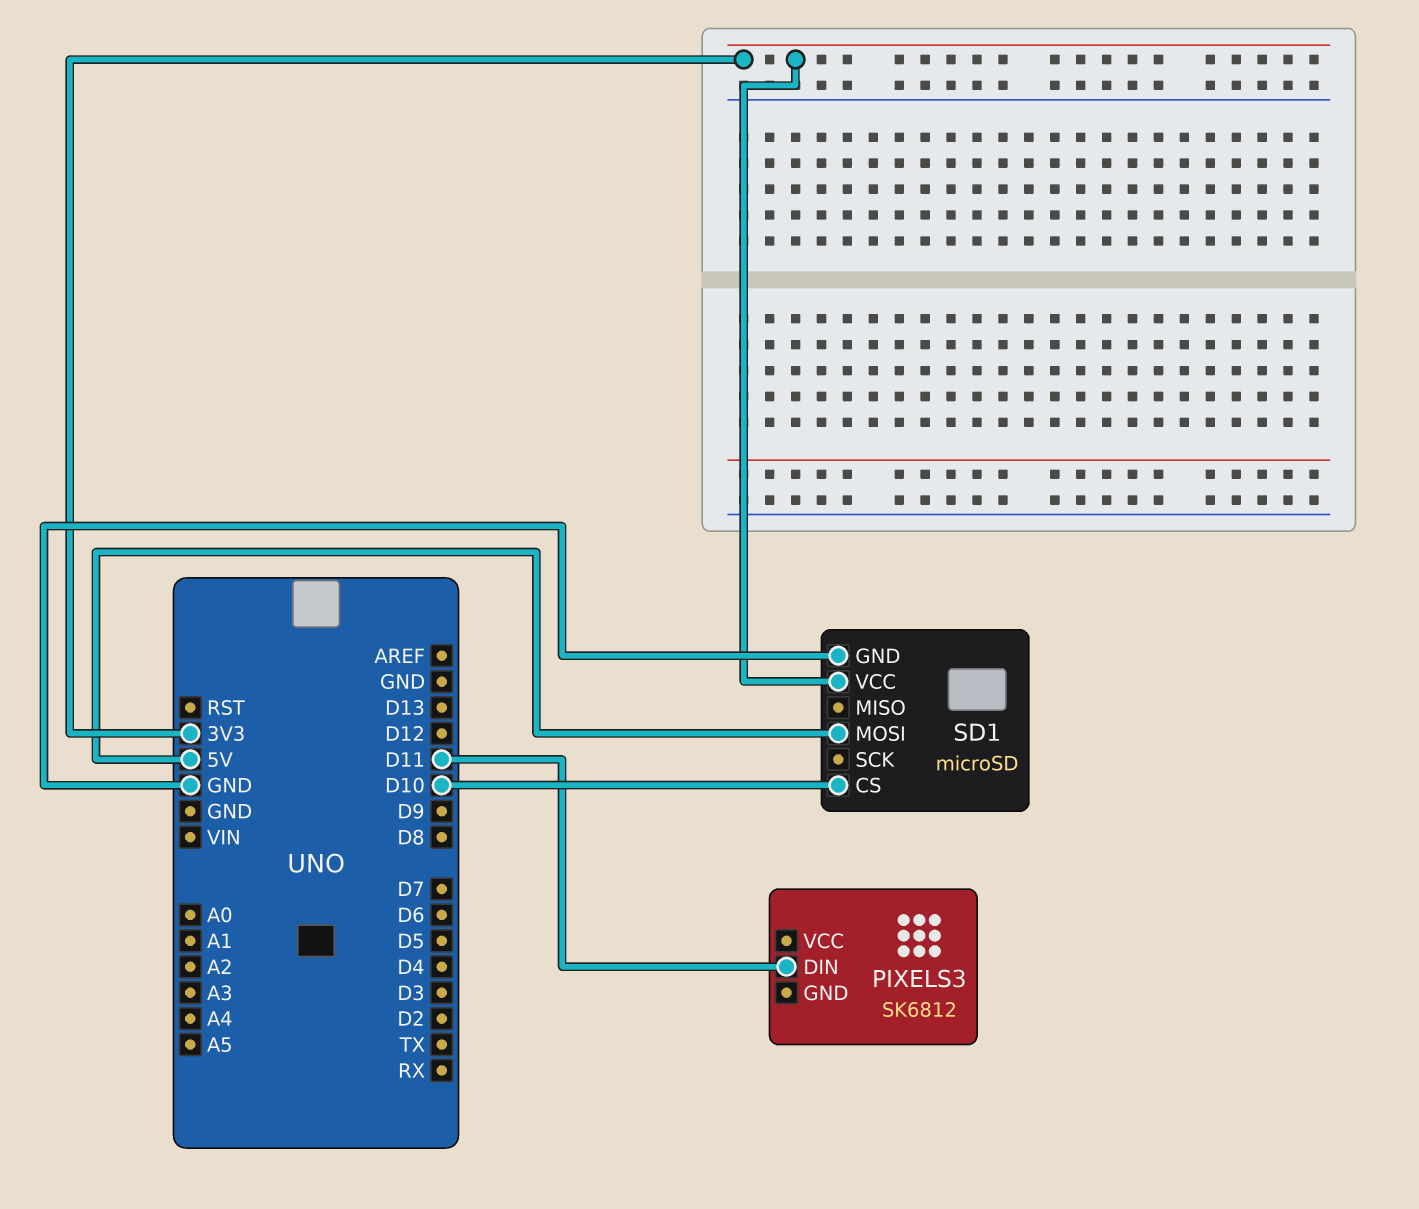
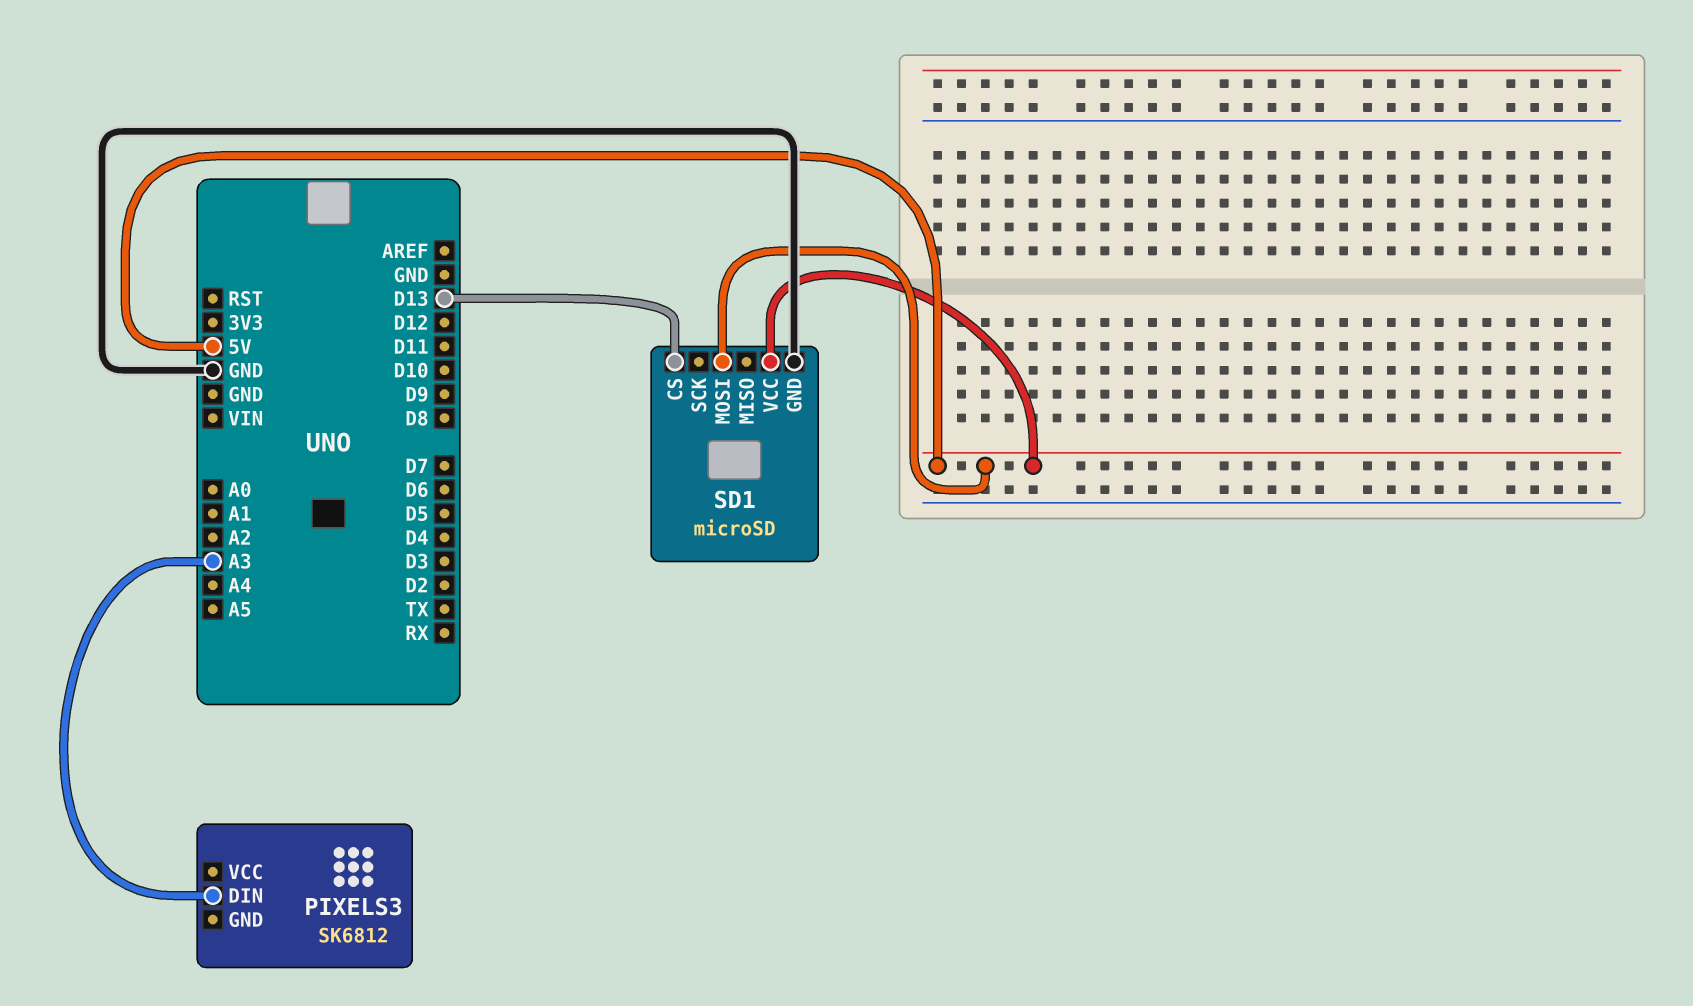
PIXELS3 pin DIN: D11 -> A3
SD1 pin CS: D10 -> D13
SD1 pin VCC: 3V3 -> 5V

